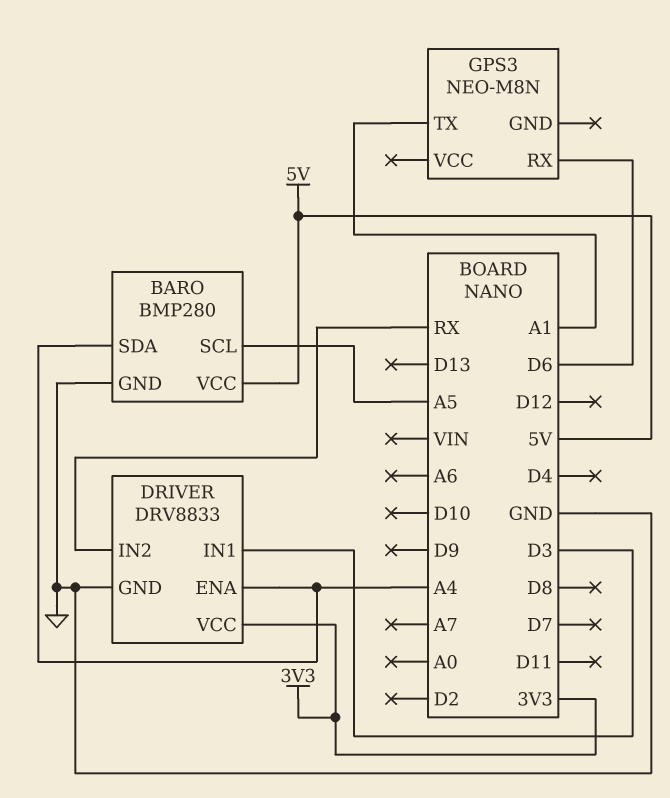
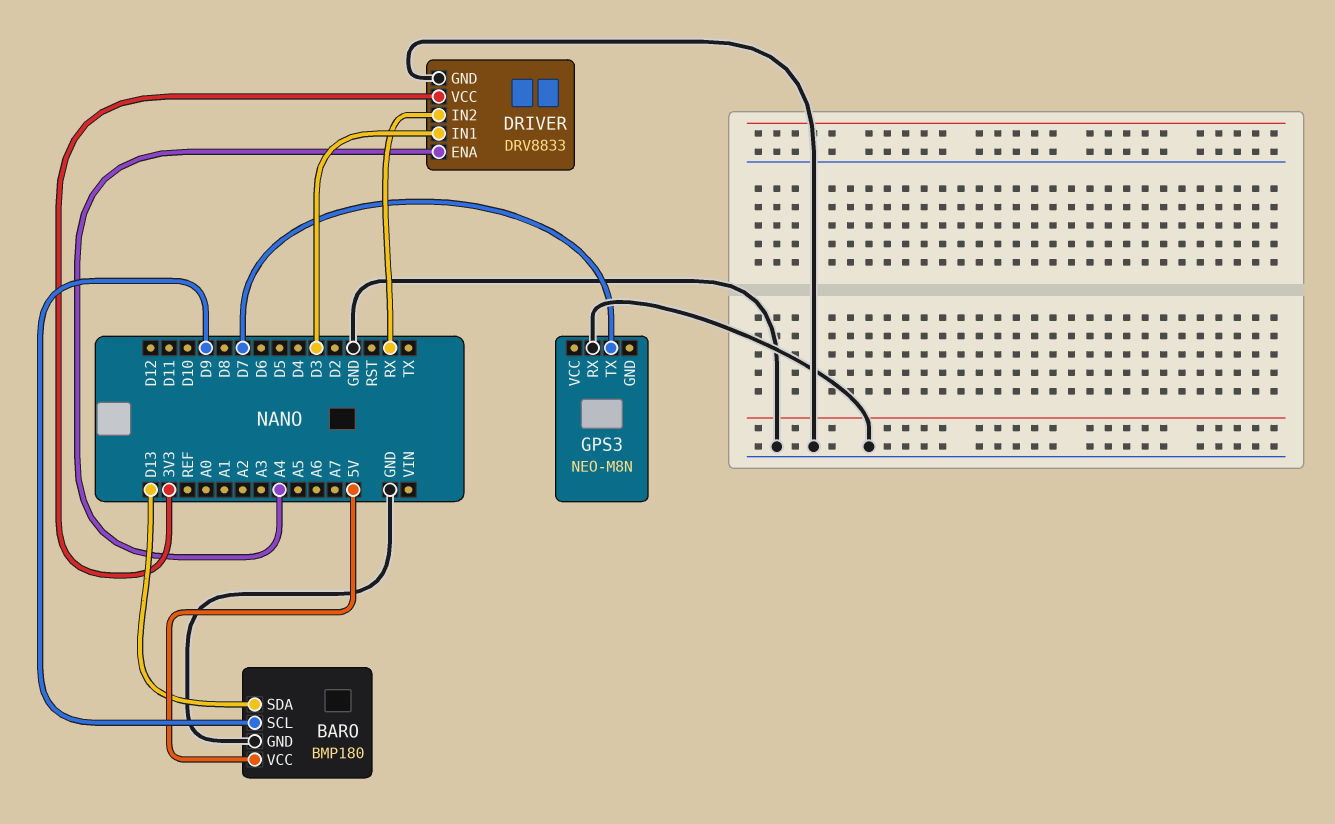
BARO: BMP280 -> BMP180
BARO pin SCL: A5 -> D9
BARO pin SDA: A4 -> D13
GPS3 pin RX: D6 -> GND
GPS3 pin TX: A1 -> D7

